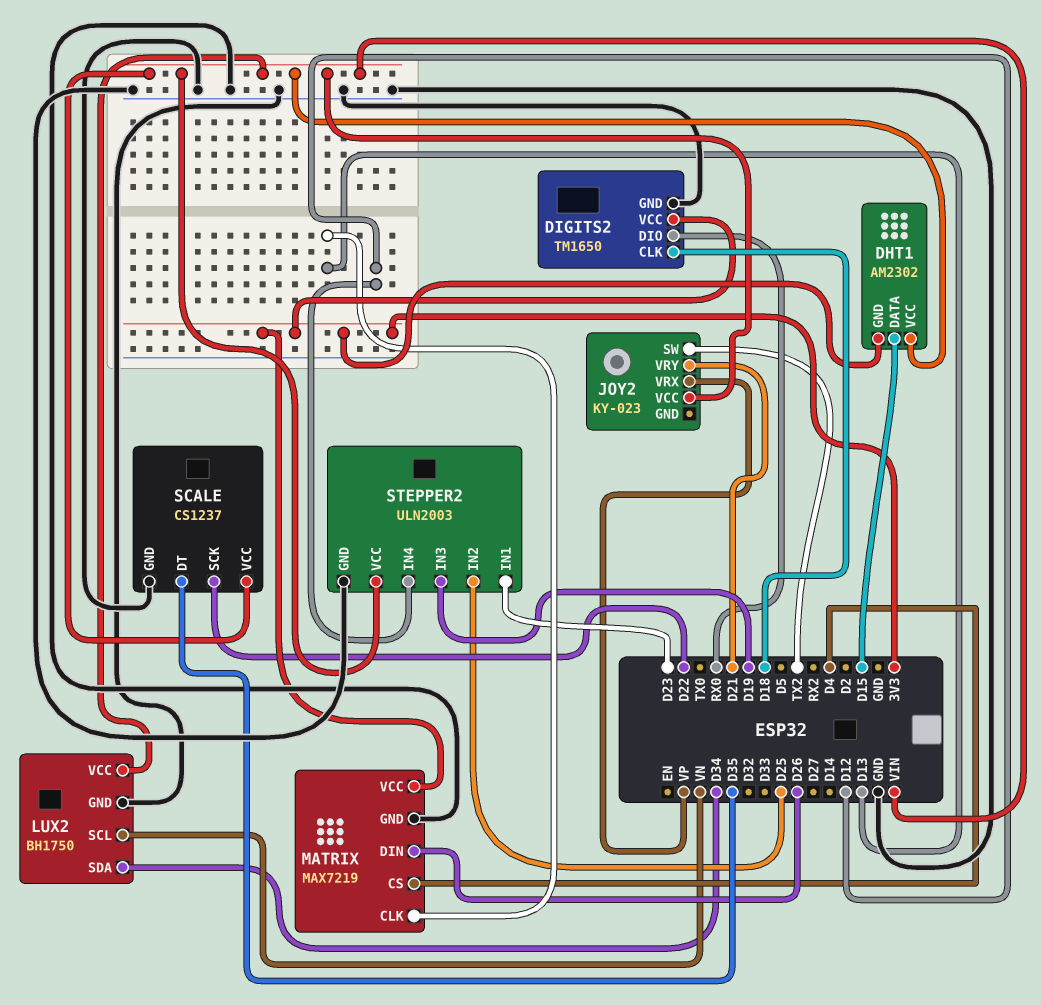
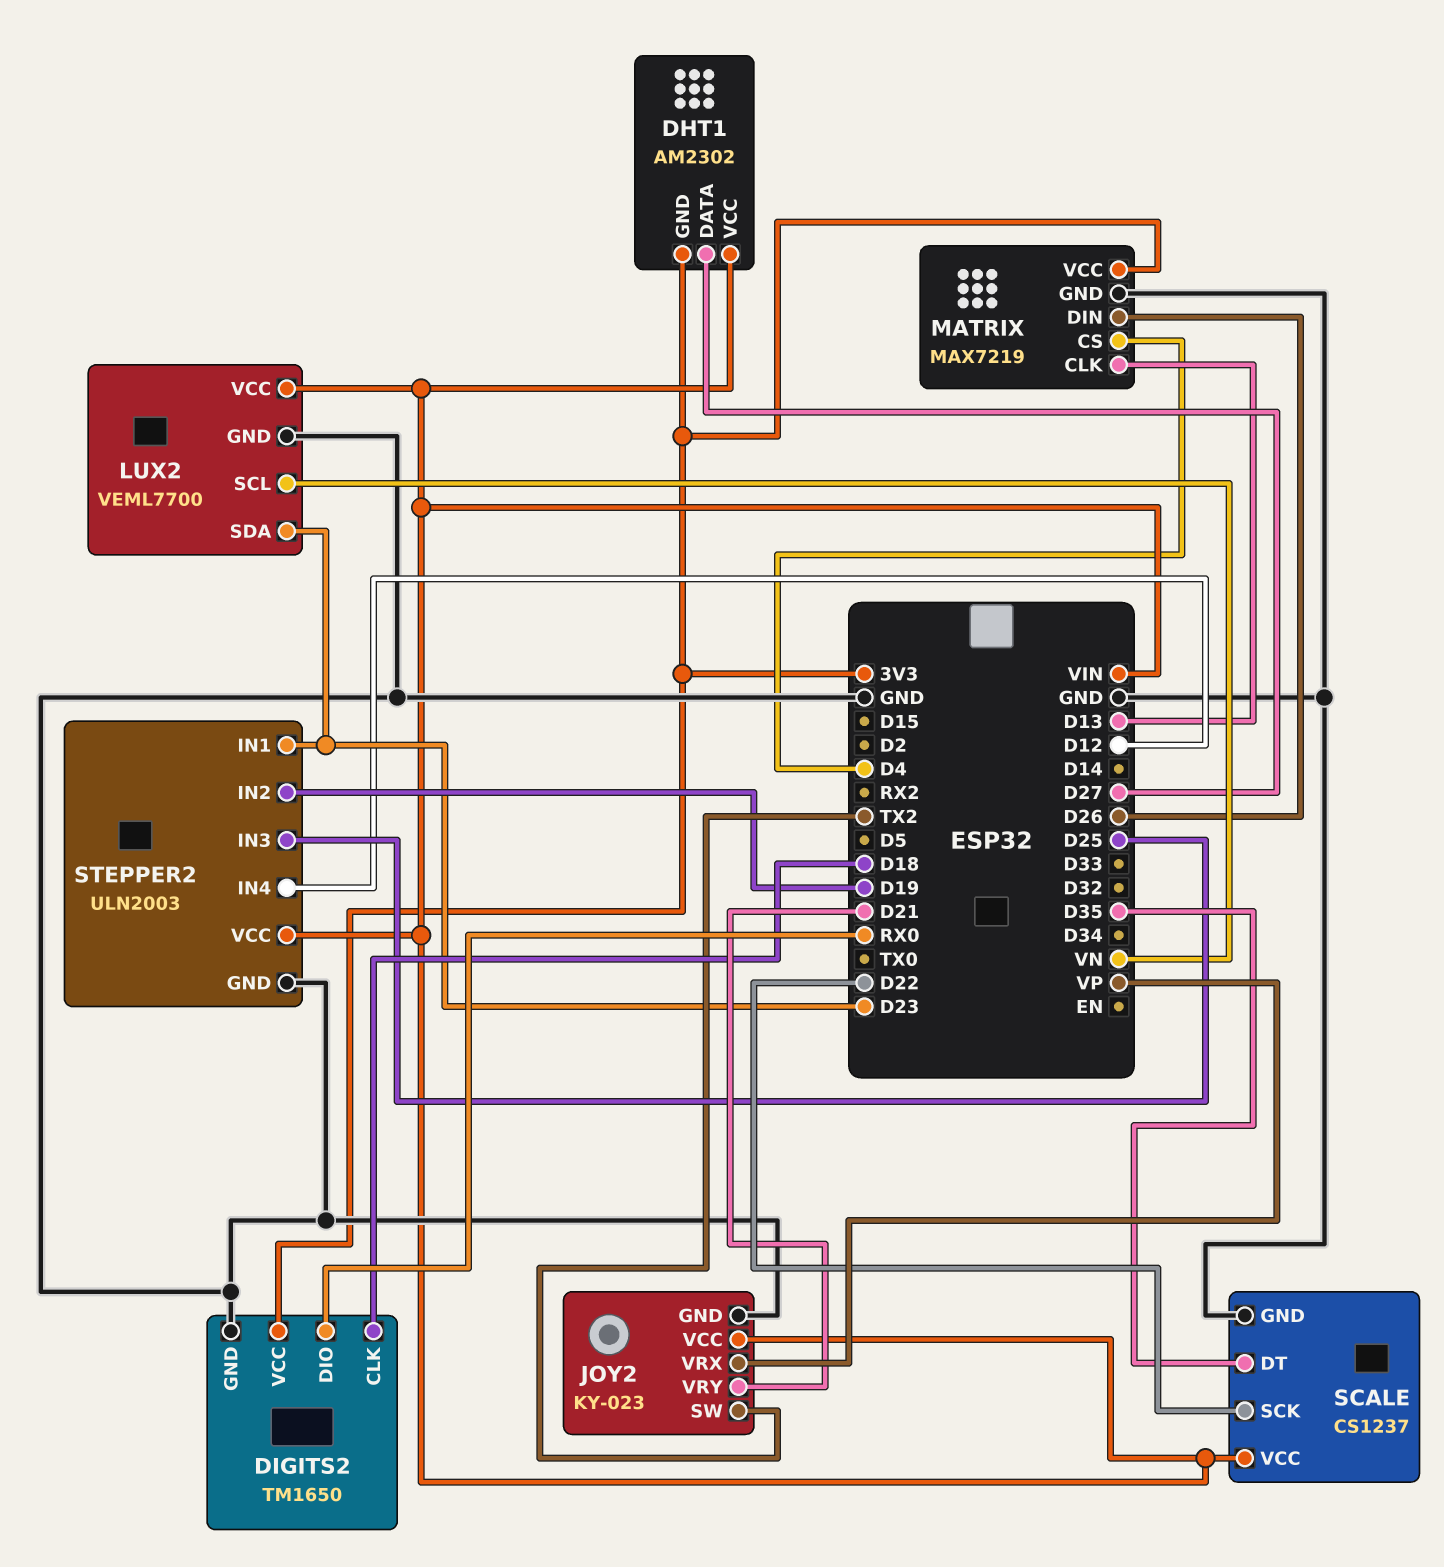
DHT1 pin DATA: D15 -> D27
JOY2 pin GND: none -> GND
LUX2: BH1750 -> VEML7700
LUX2 pin SDA: D34 -> D23
STEPPER2 pin IN2: D25 -> D19
STEPPER2 pin IN3: D19 -> D25

